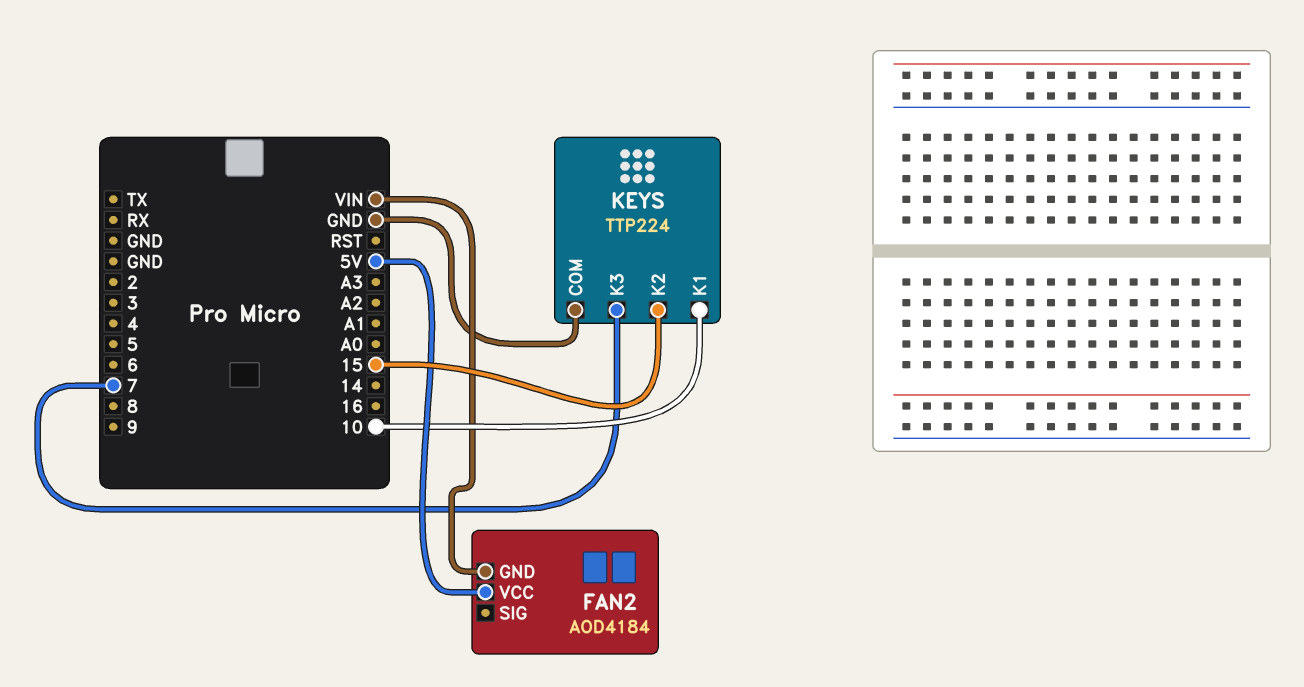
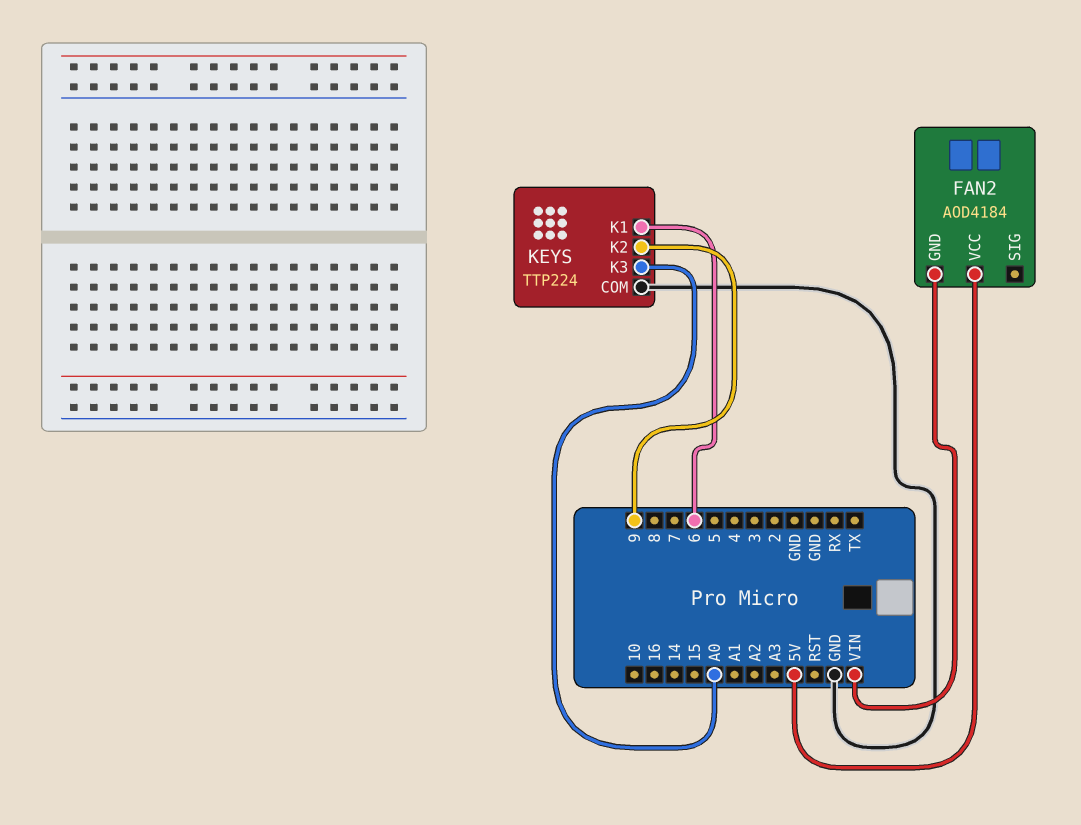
KEYS pin K1: 10 -> 6
KEYS pin K2: 15 -> 9
KEYS pin K3: 7 -> A0

